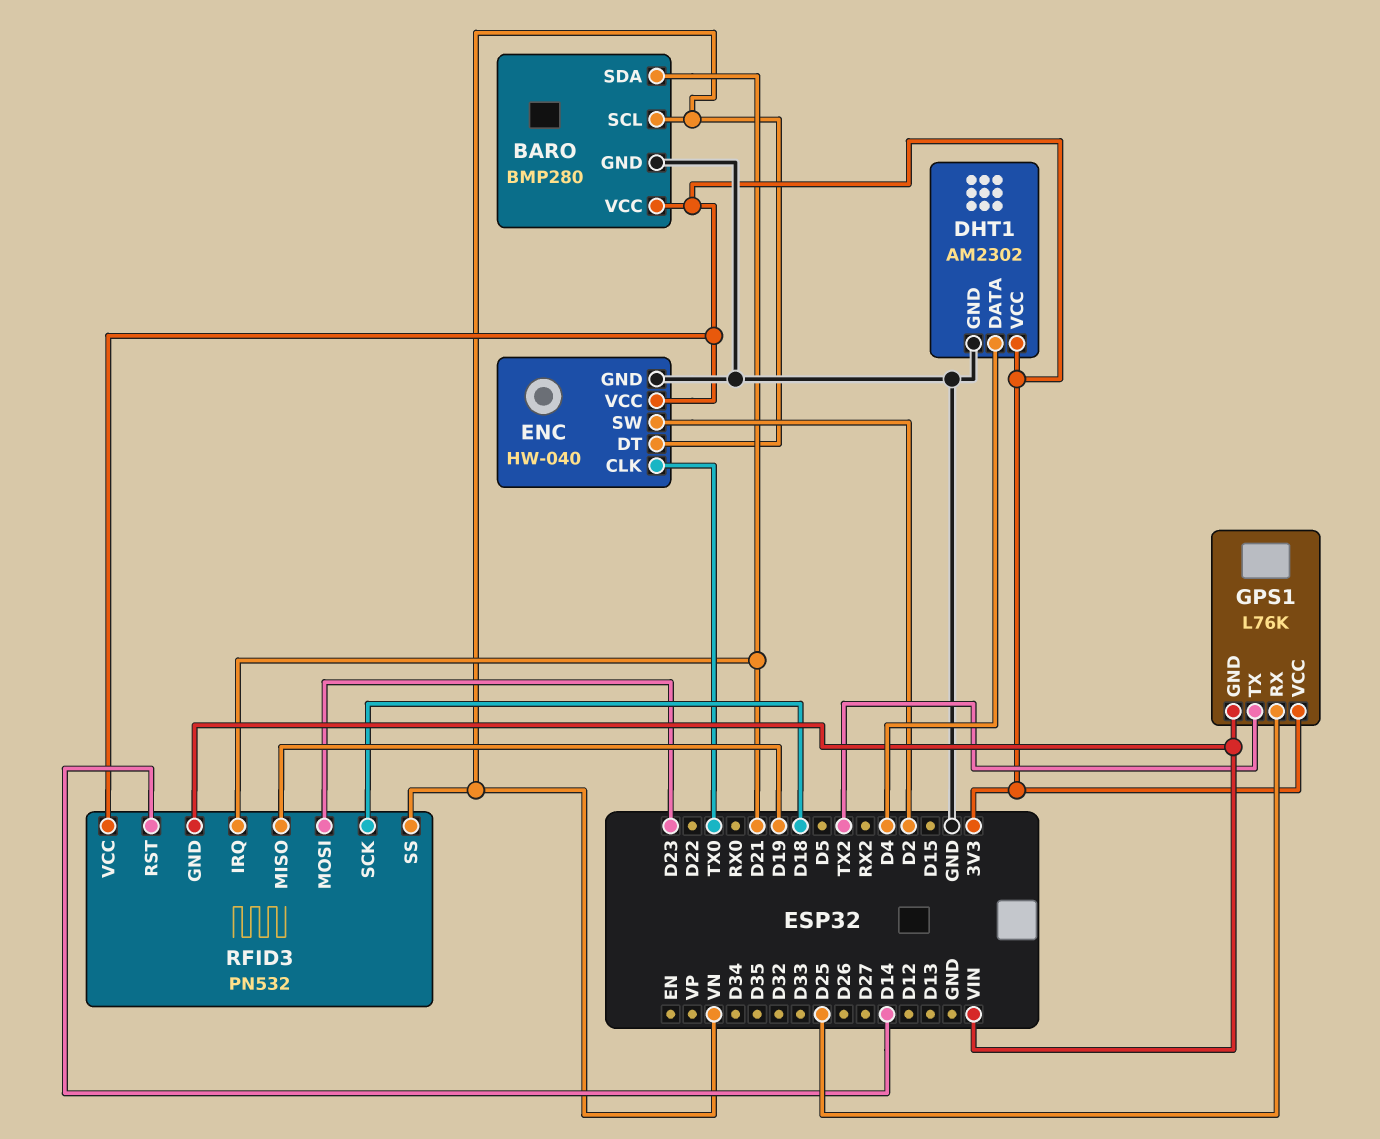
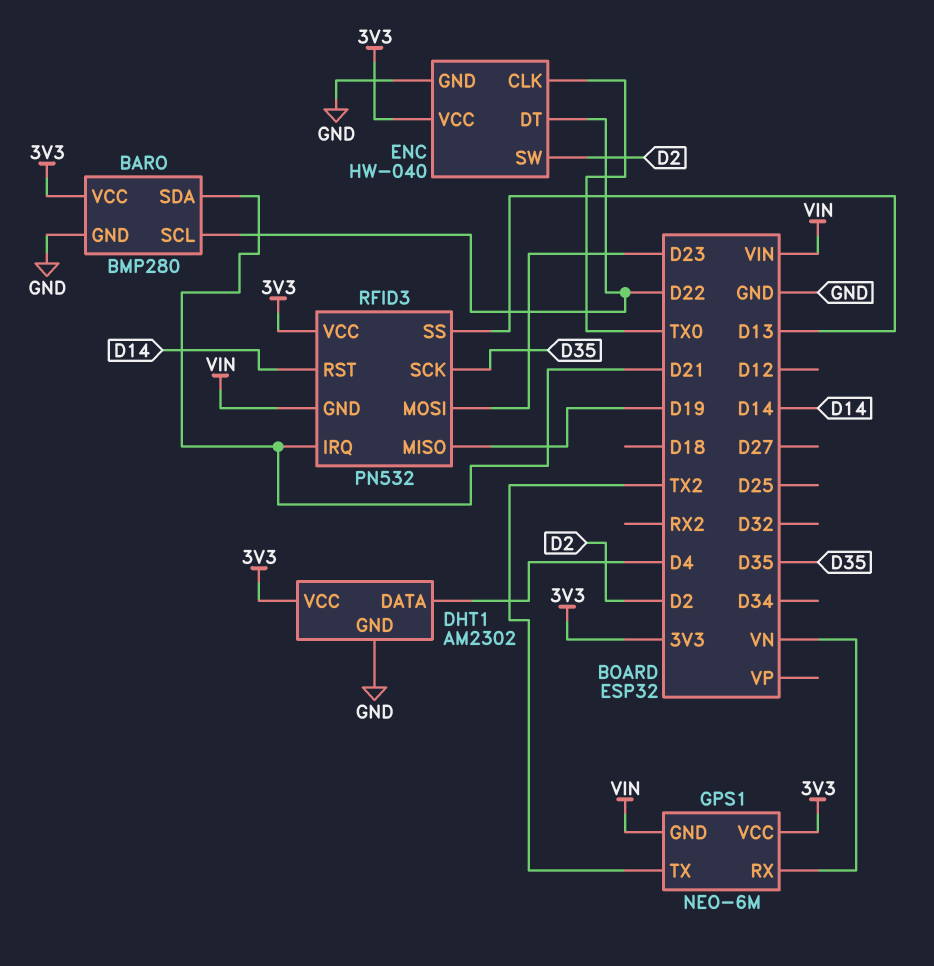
BARO pin SCL: VN -> D22
ENC pin DT: VN -> D22
GPS1: L76K -> NEO-6M
GPS1 pin RX: D25 -> VN
RFID3 pin SCK: D18 -> D35
RFID3 pin SS: VN -> D13

